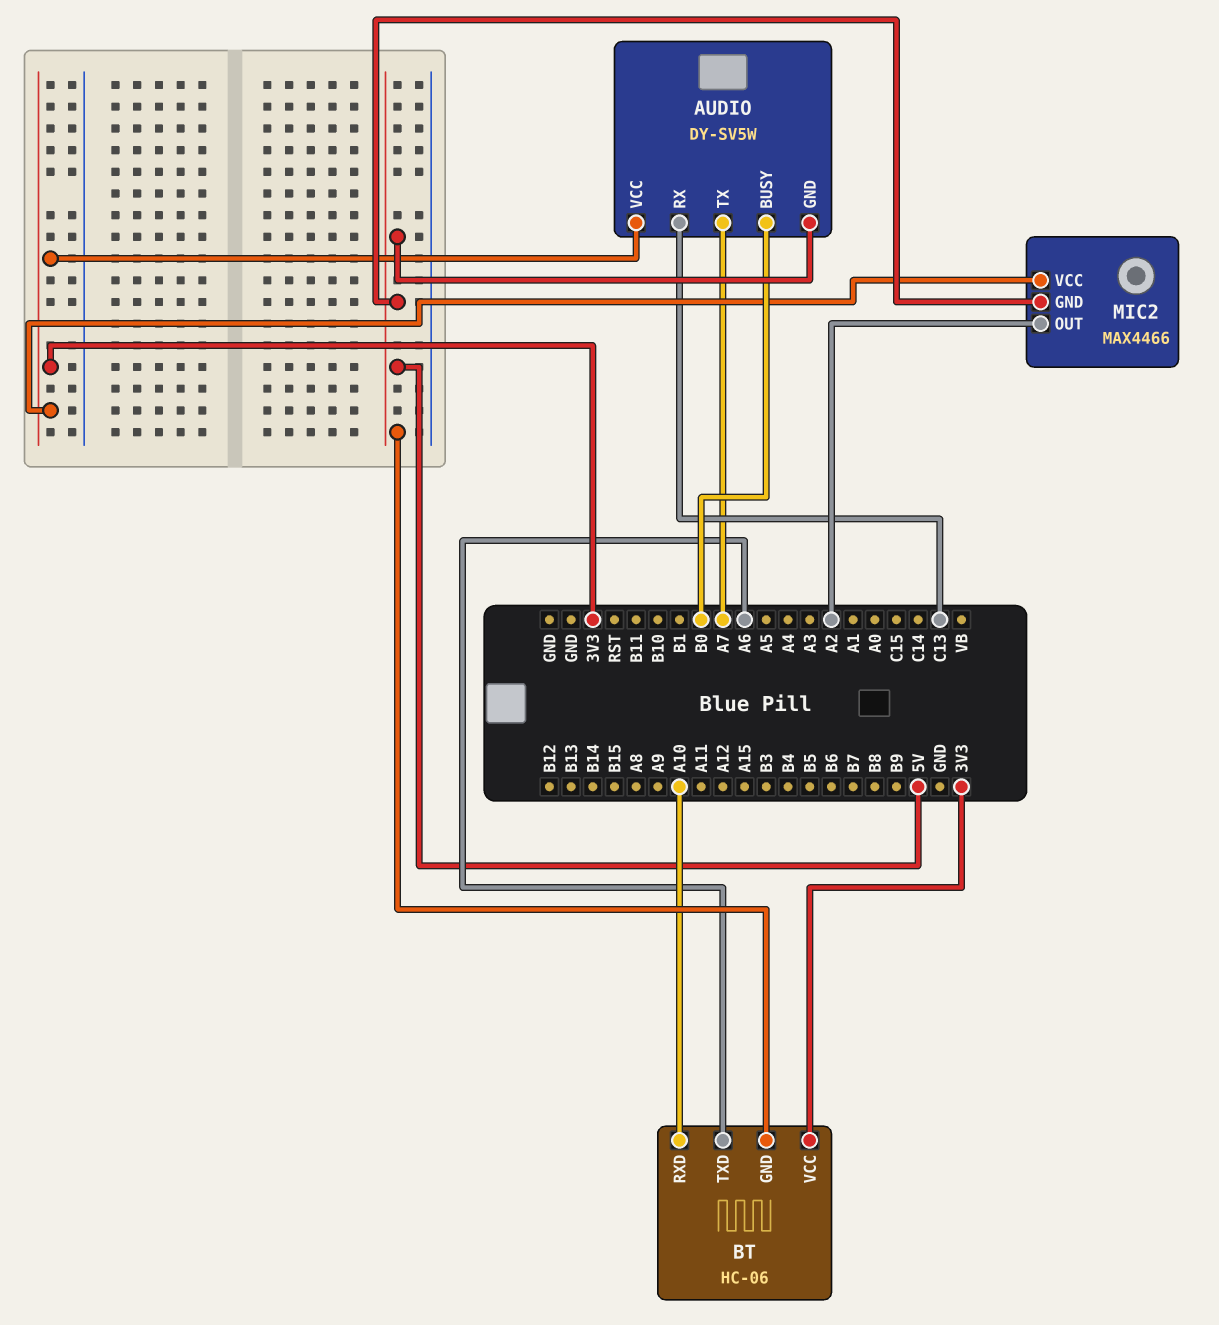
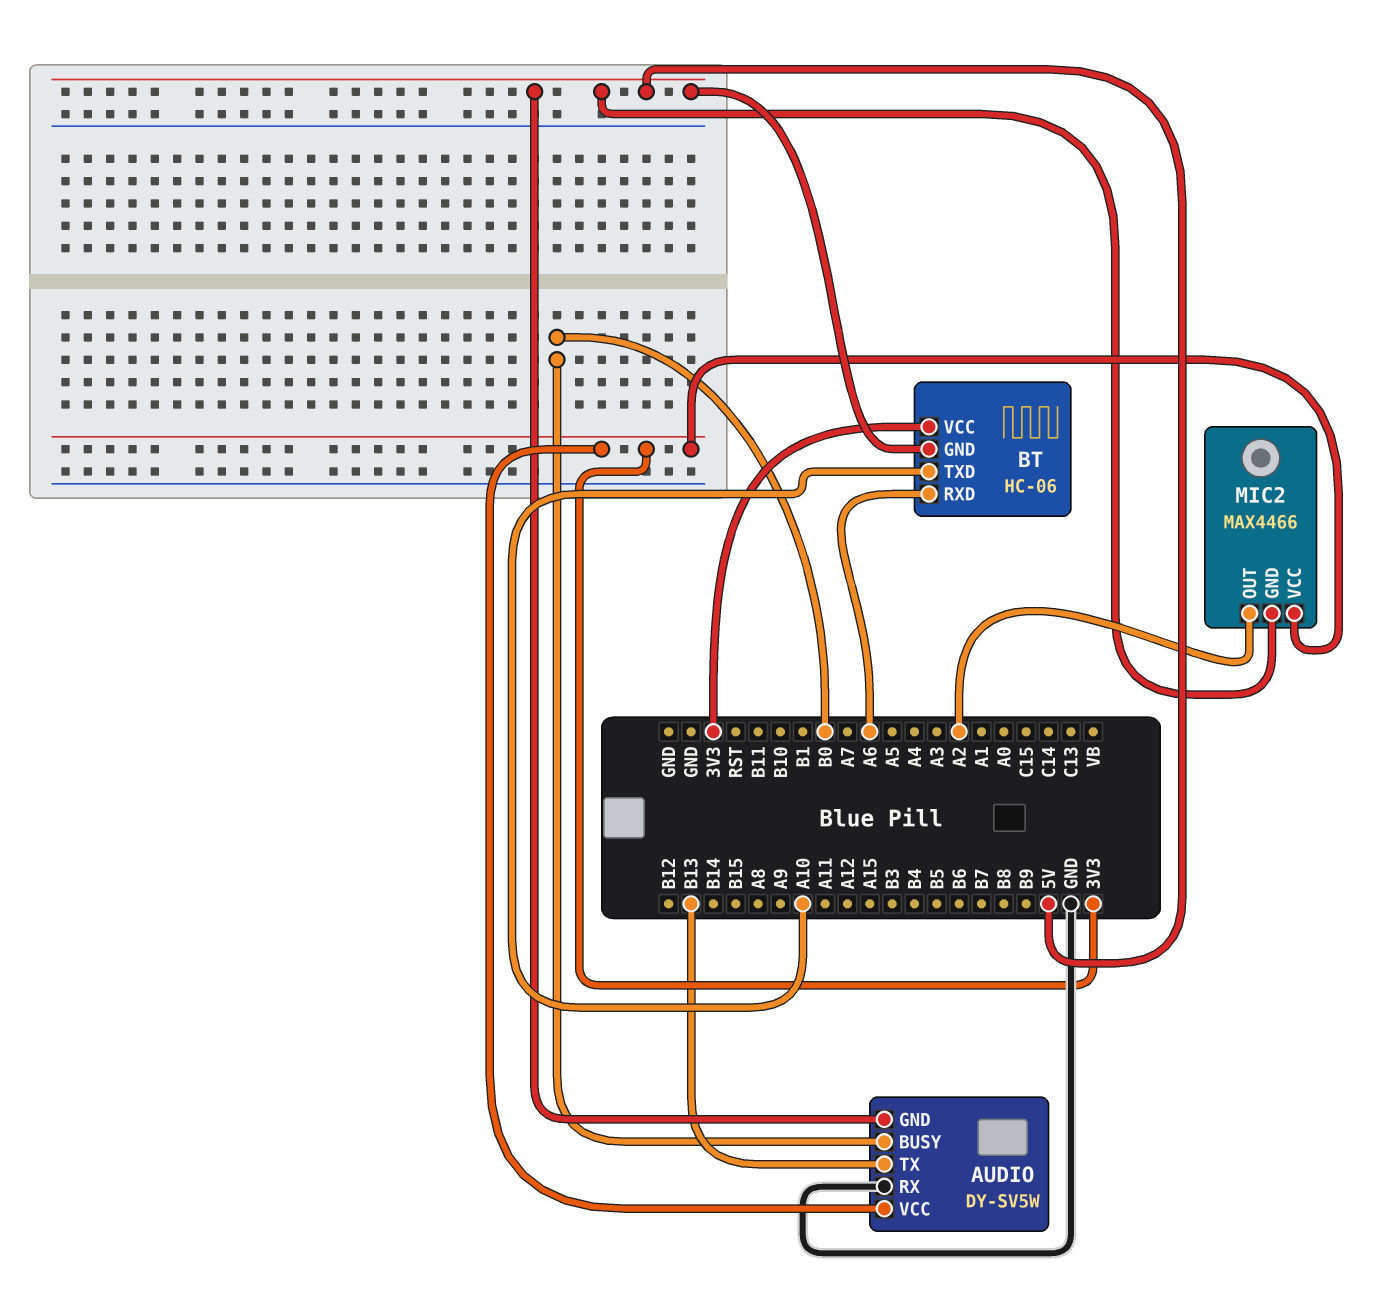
AUDIO pin RX: C13 -> GND
AUDIO pin TX: A7 -> B13
BT pin RXD: A10 -> A6
BT pin TXD: A6 -> A10

